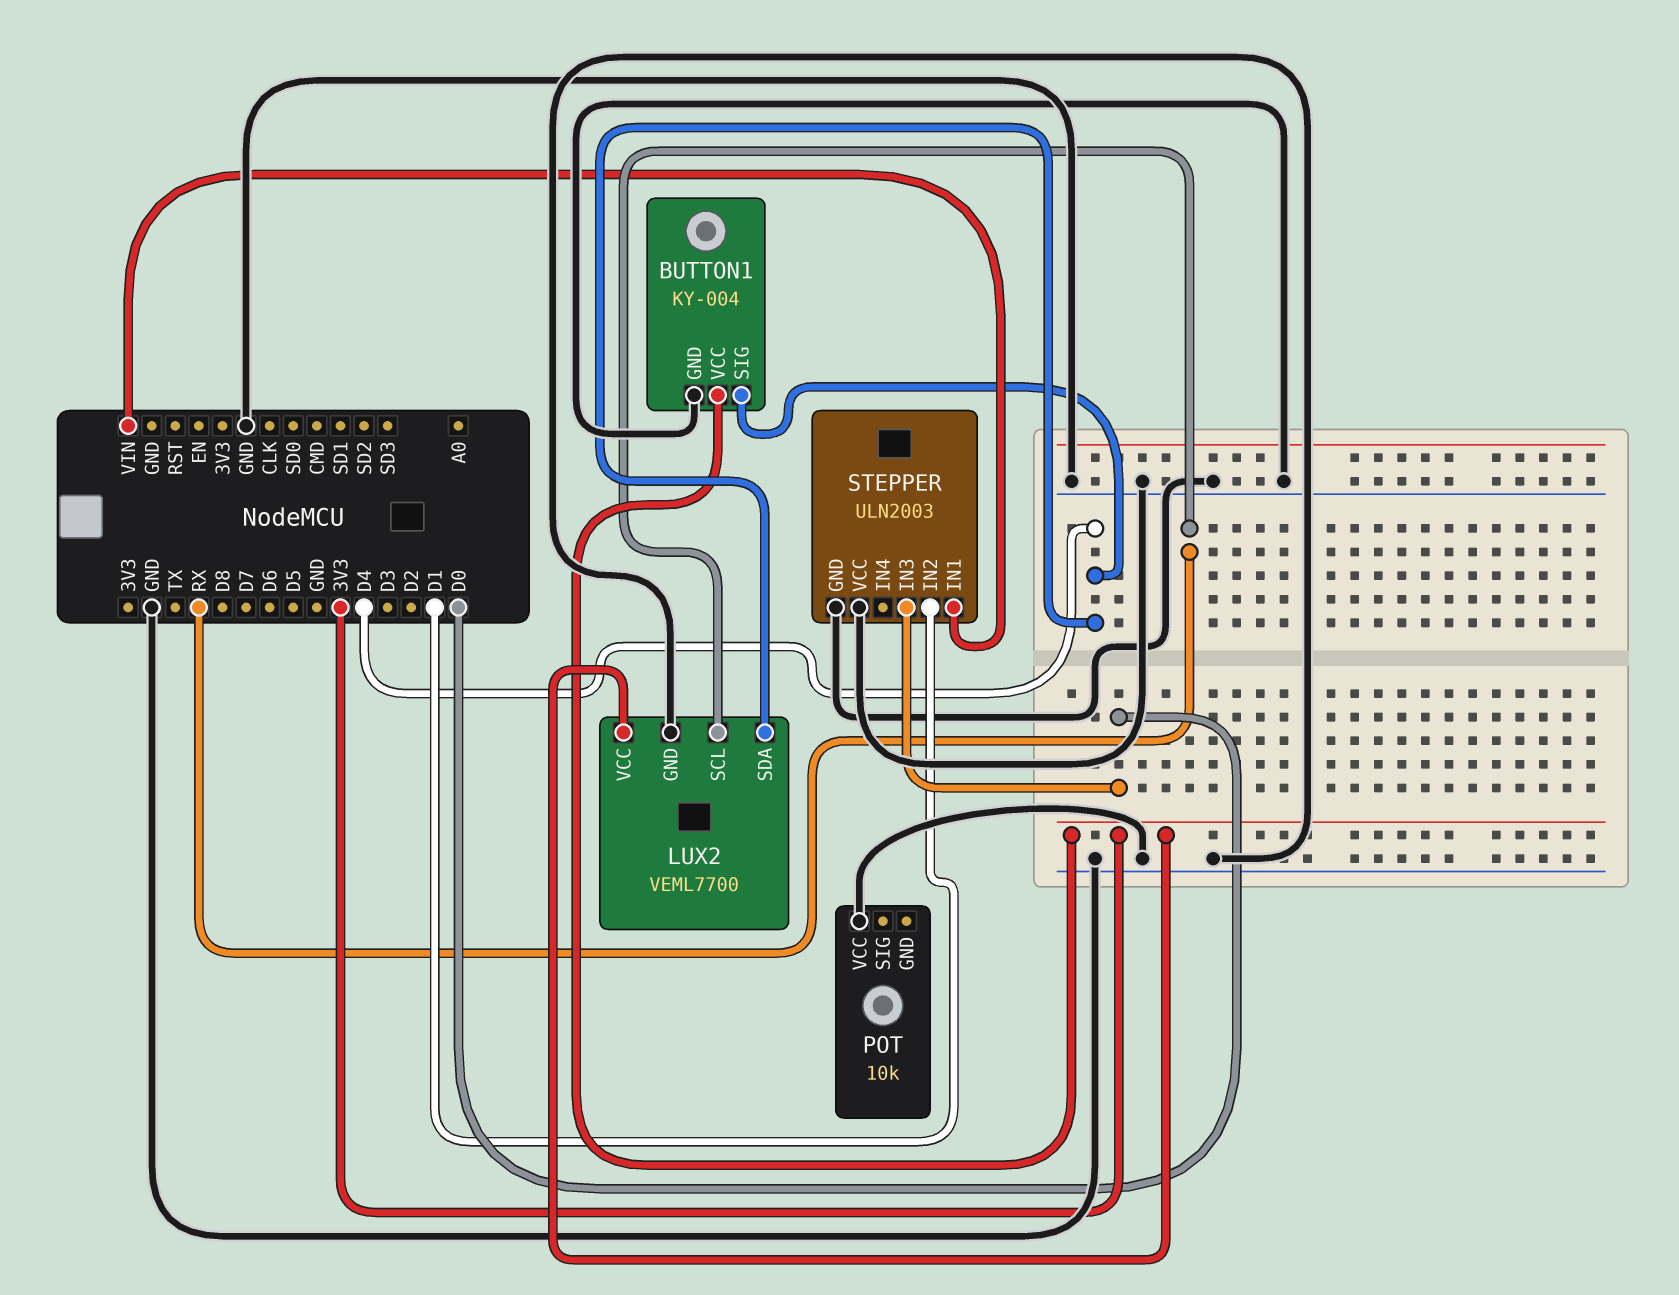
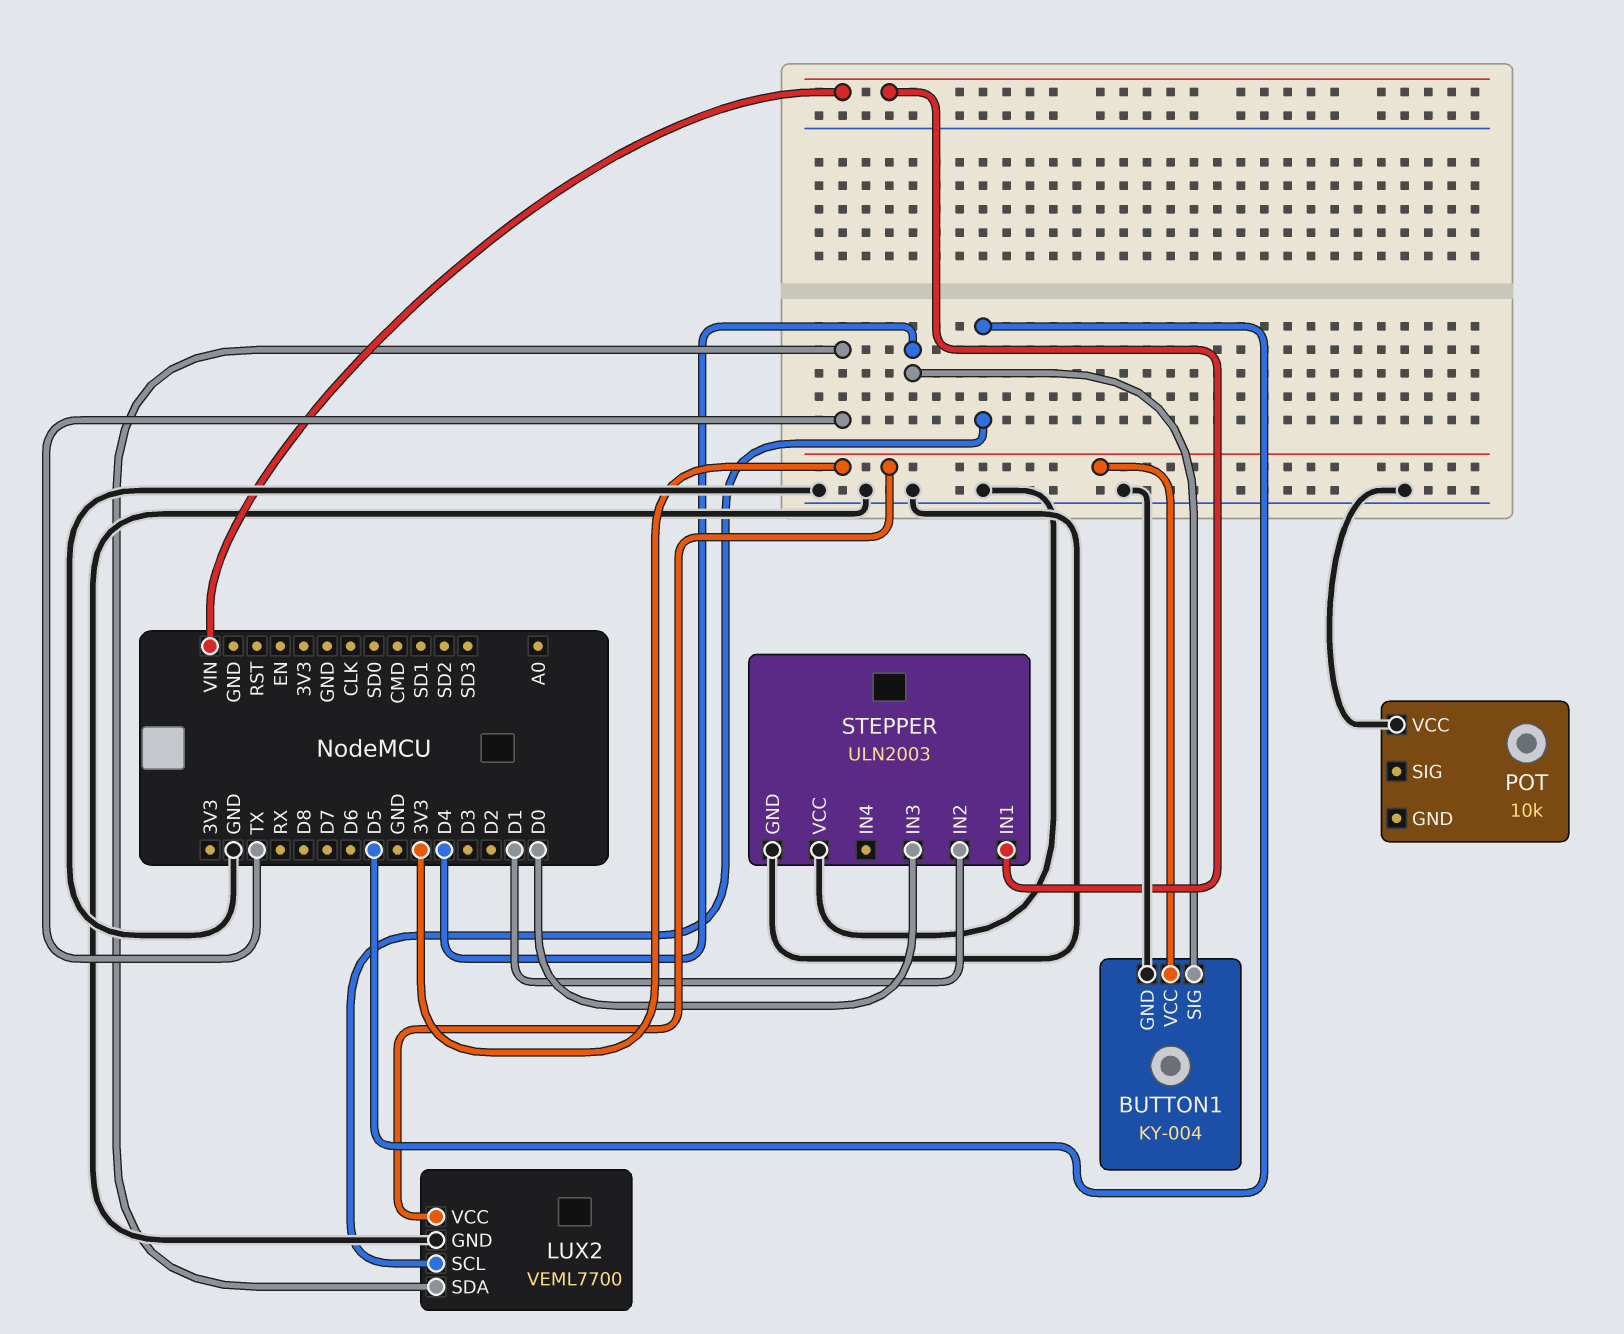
LUX2 pin SCL: RX -> D5
LUX2 pin SDA: D4 -> TX

